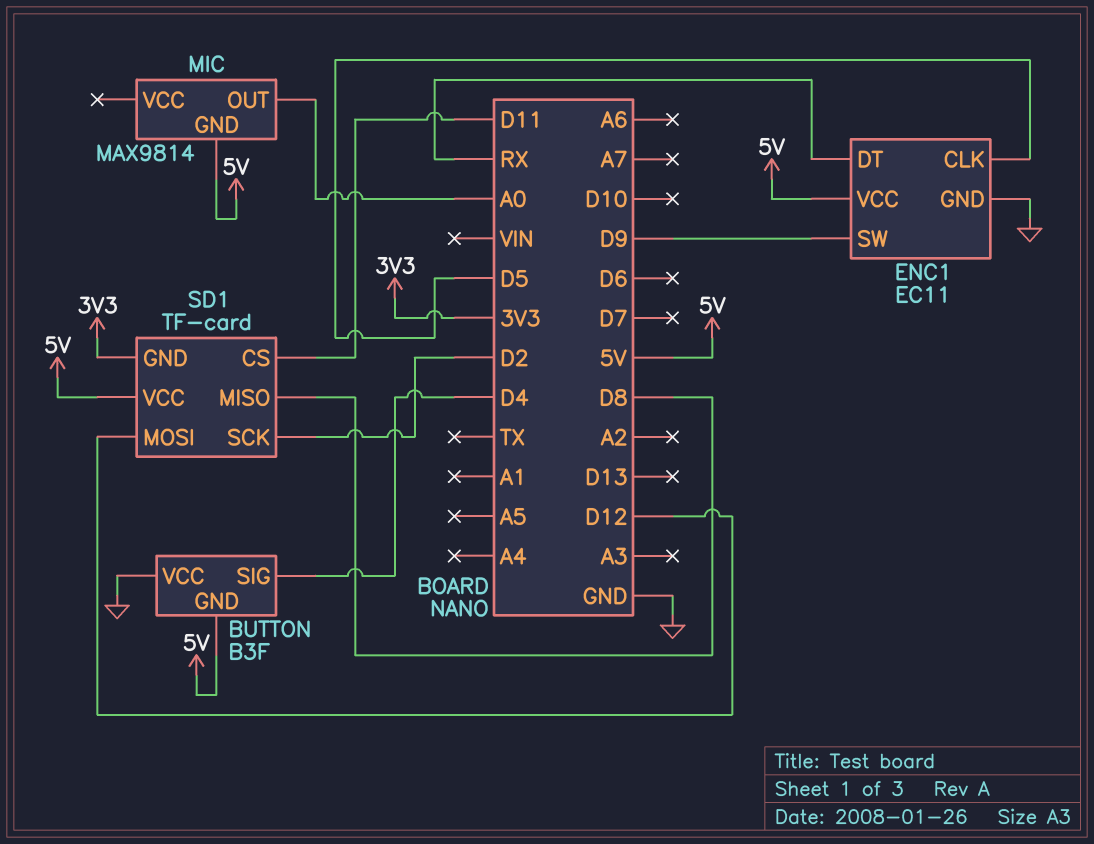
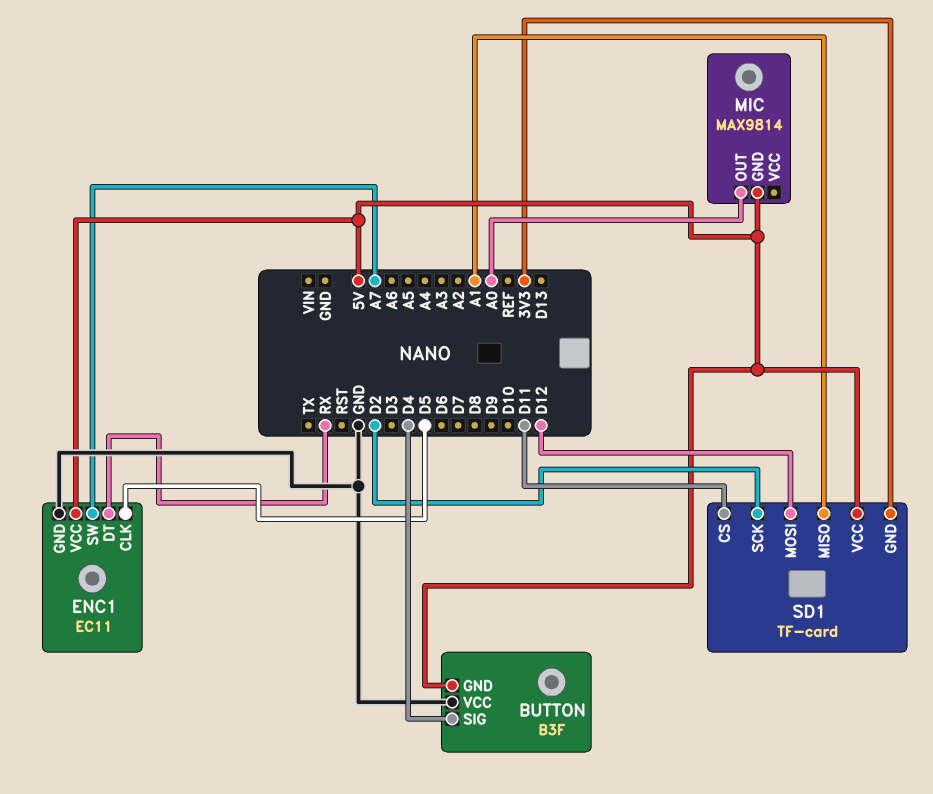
ENC1 pin SW: D9 -> A7
SD1 pin MISO: D8 -> A1

